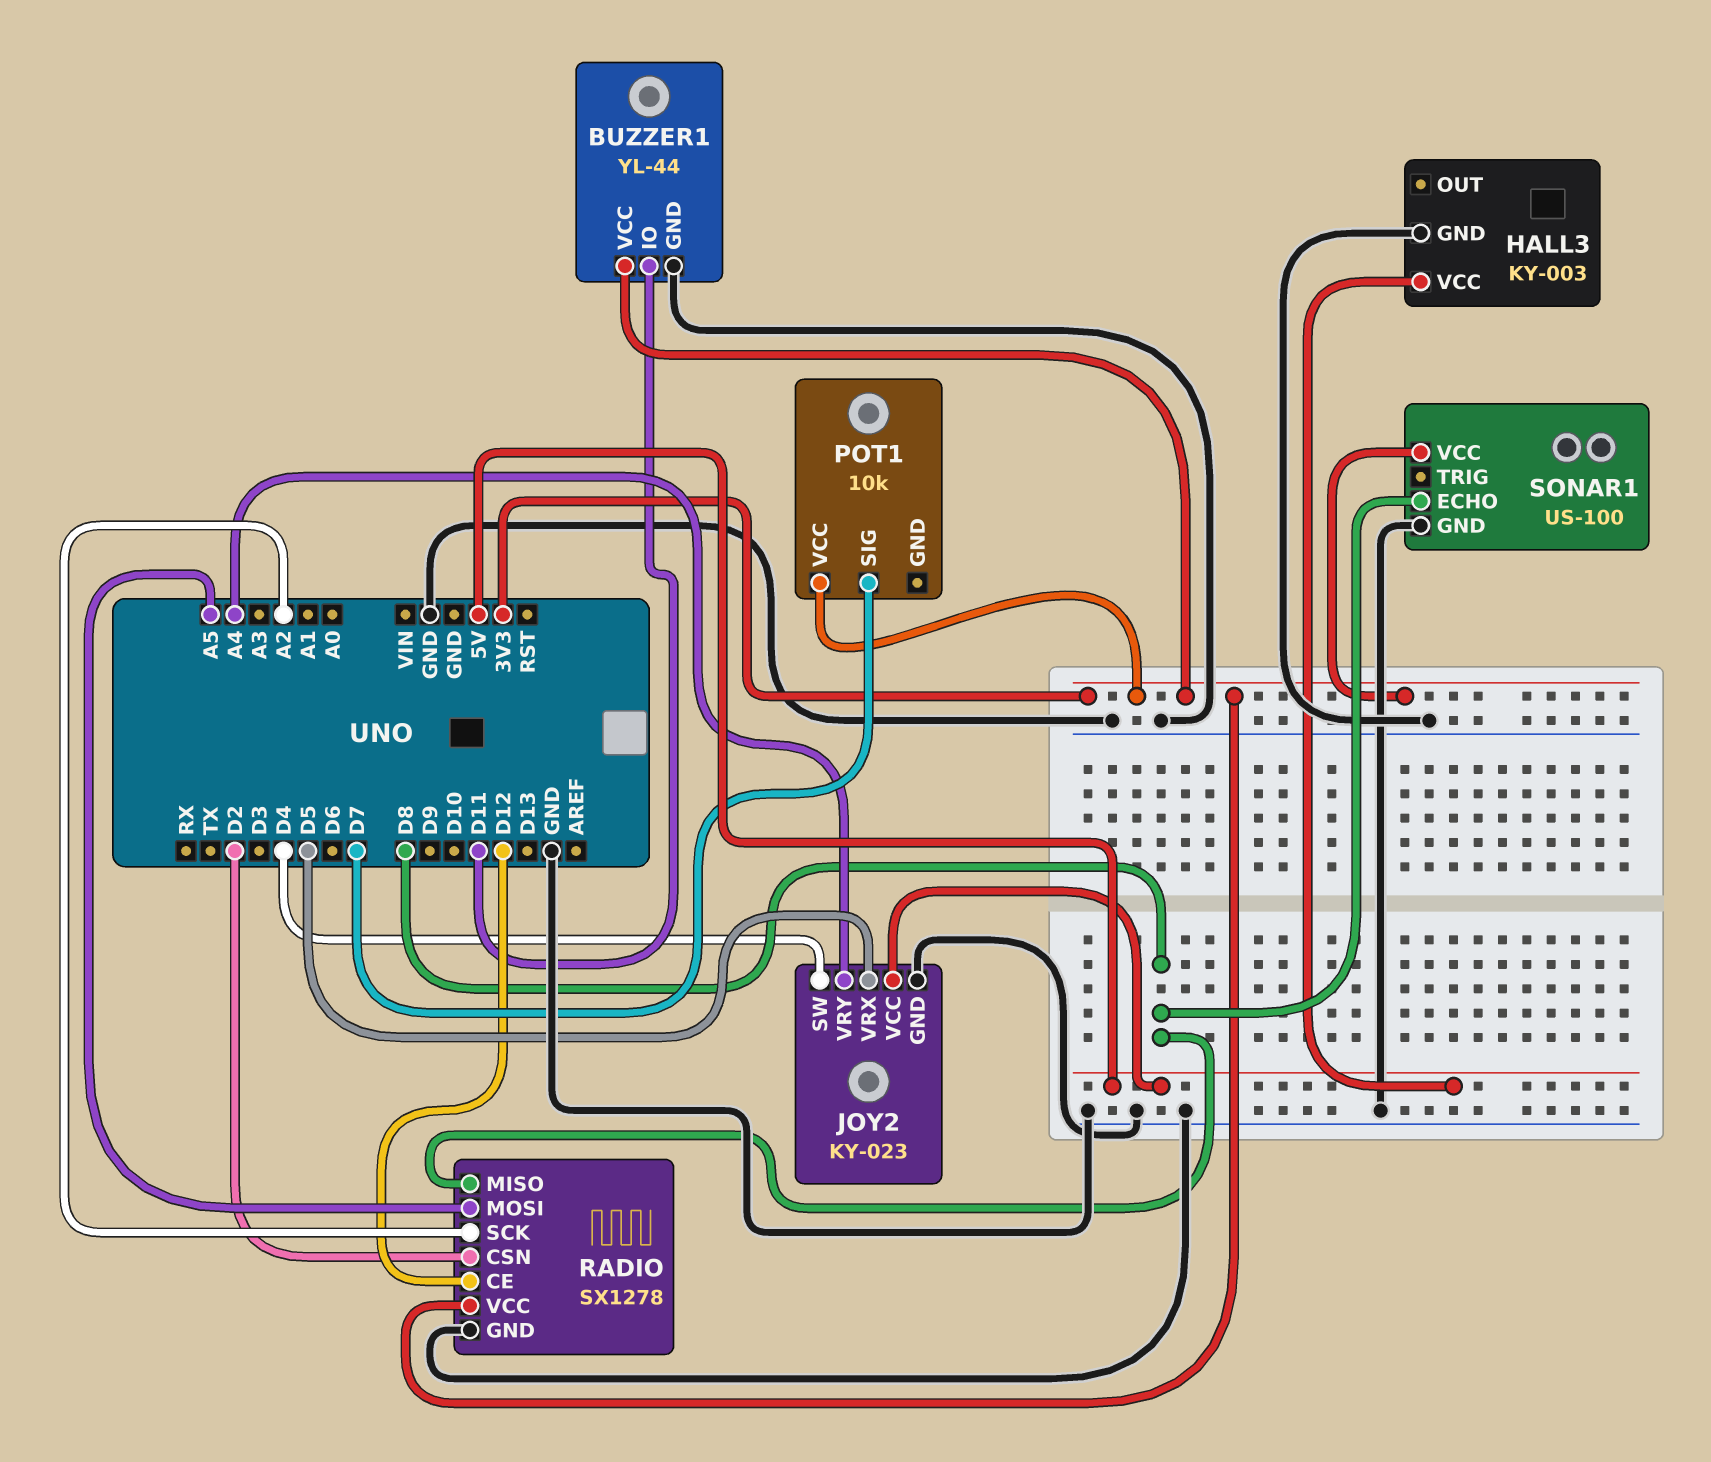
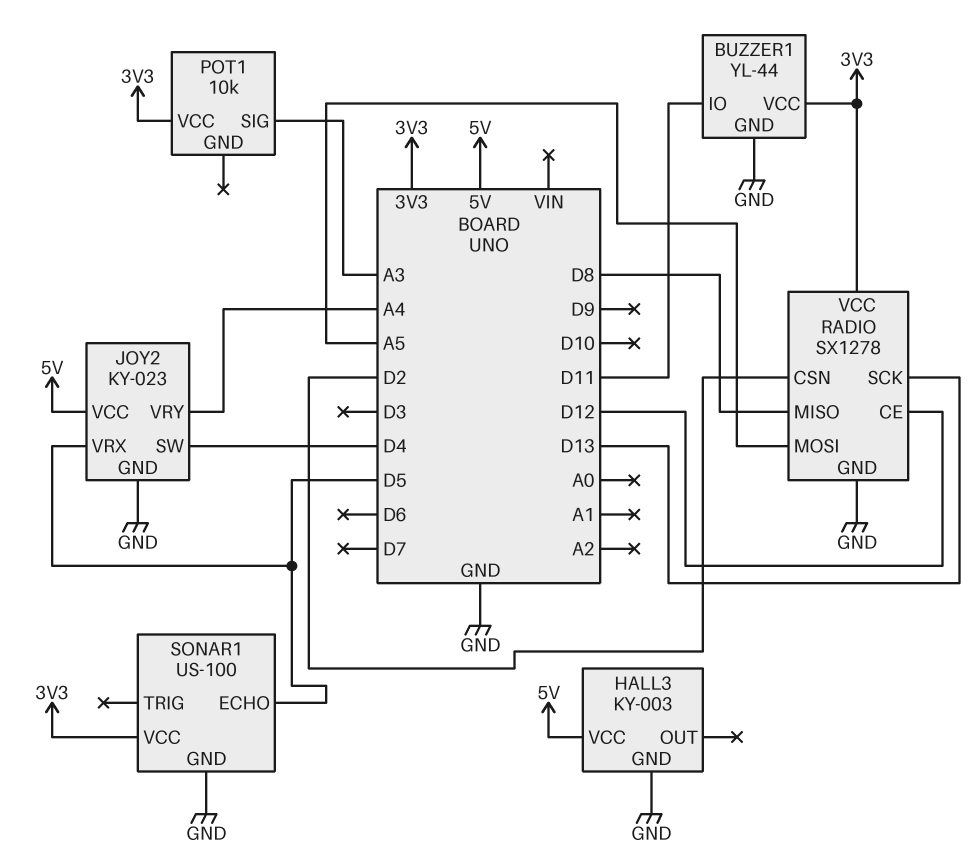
POT1 pin SIG: D7 -> A3
RADIO pin SCK: A2 -> D13
SONAR1 pin ECHO: D8 -> D5

